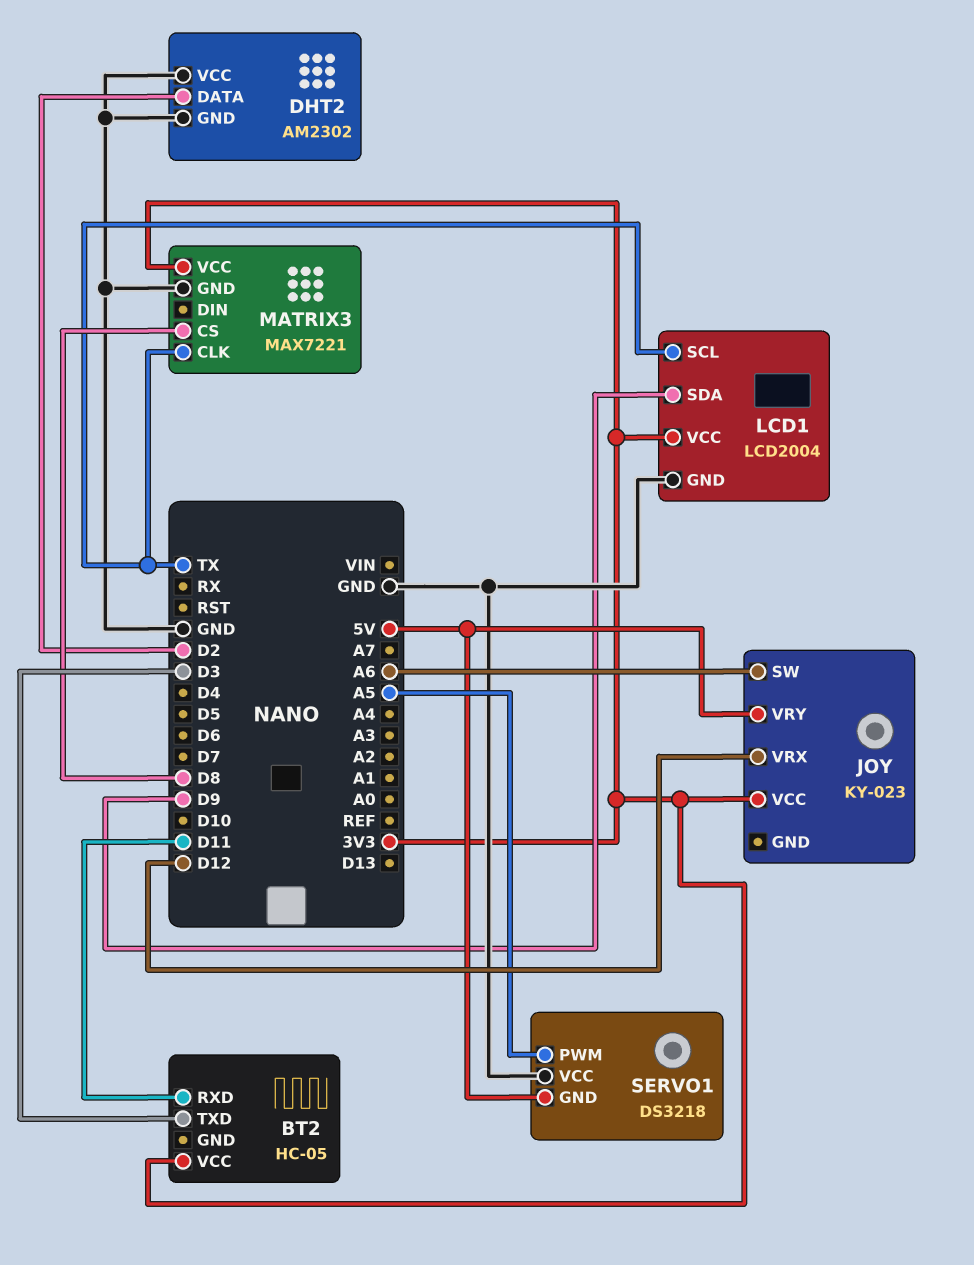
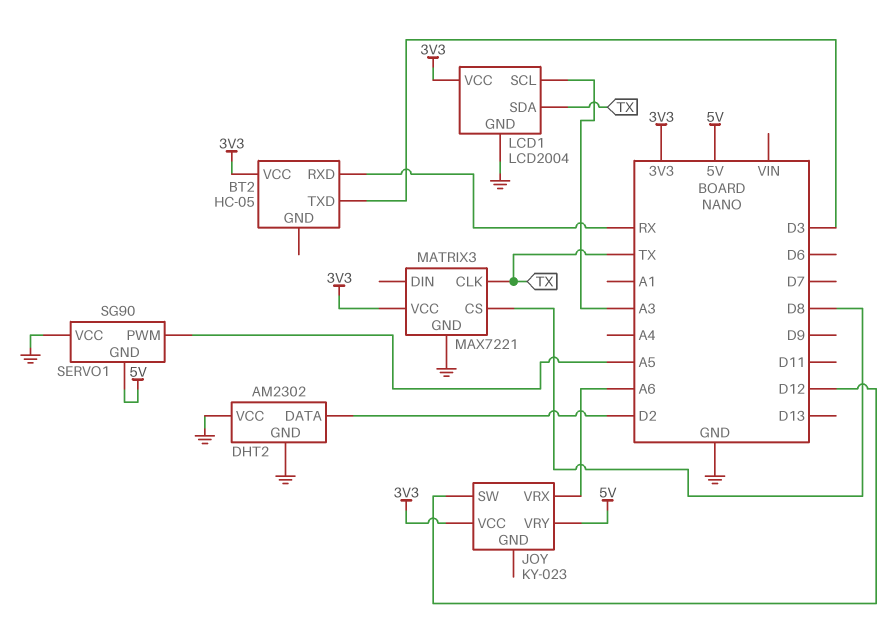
BT2 pin RXD: D11 -> RX
JOY pin SW: A6 -> D12
JOY pin VRX: D12 -> A6
LCD1 pin SCL: TX -> A3
LCD1 pin SDA: D9 -> TX
SERVO1: DS3218 -> SG90

